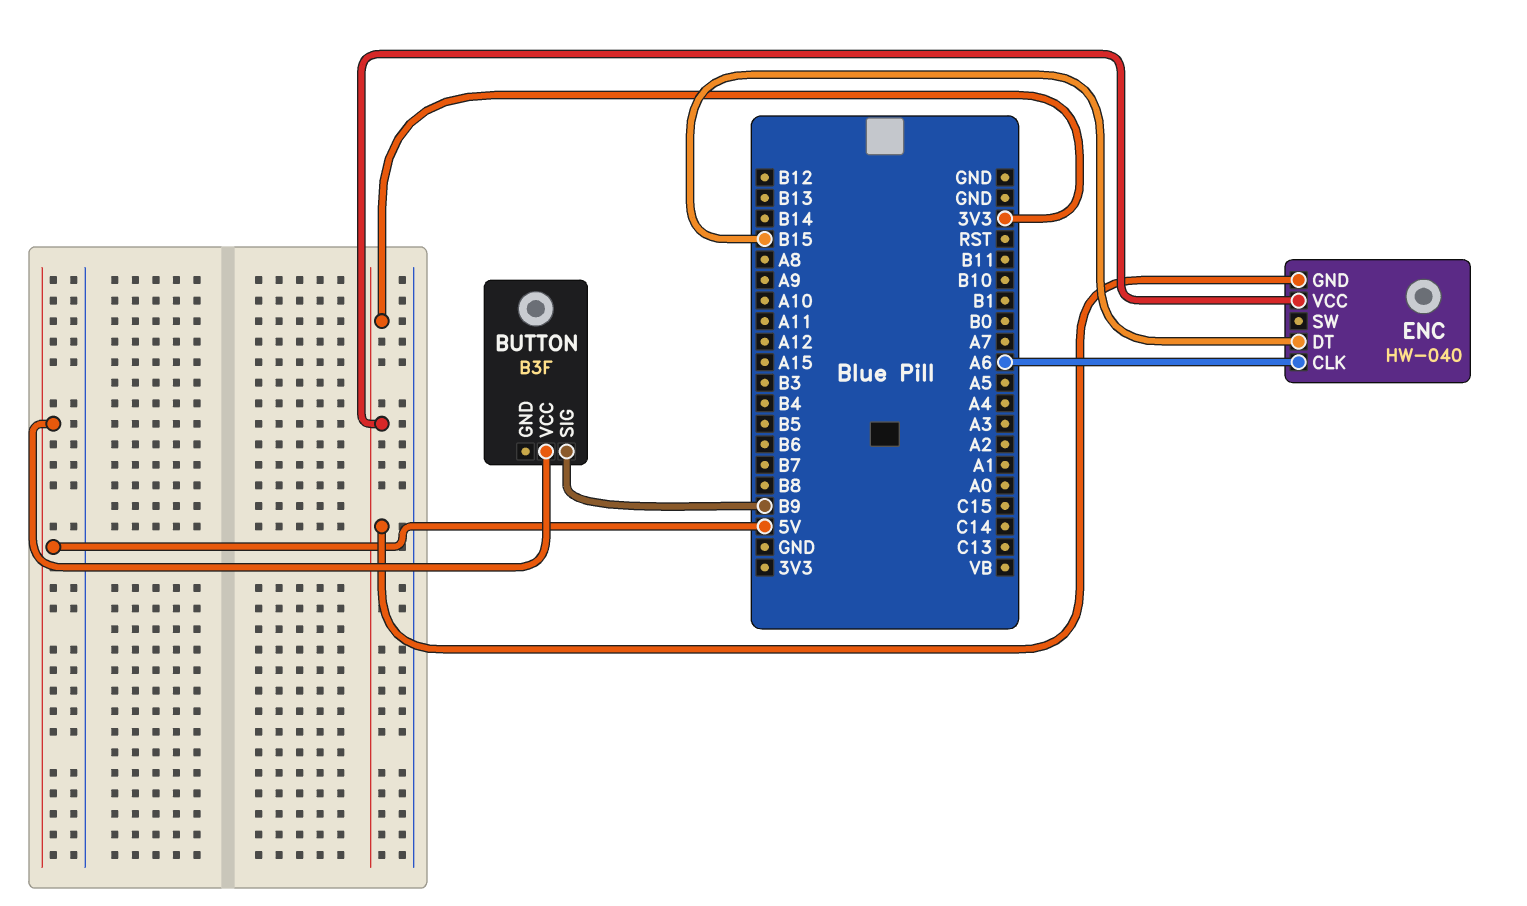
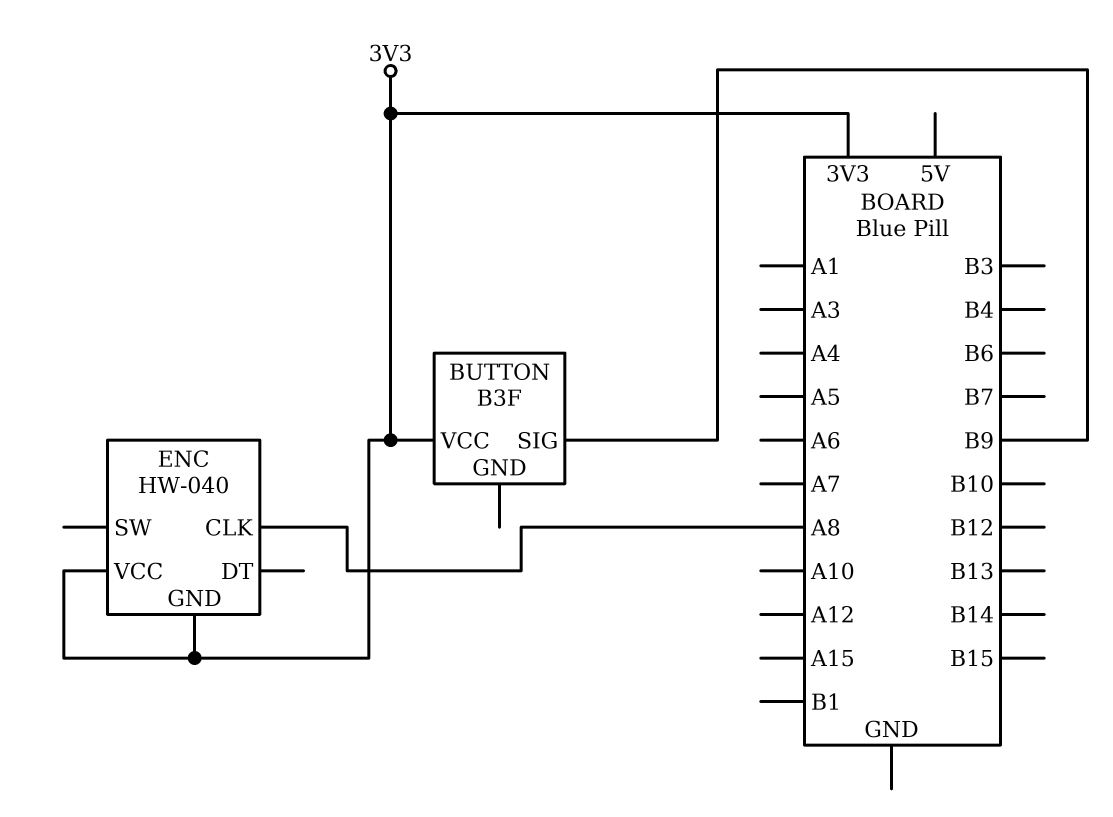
BUTTON pin VCC: 5V -> 3V3
ENC pin CLK: A6 -> A8
ENC pin DT: B15 -> none

